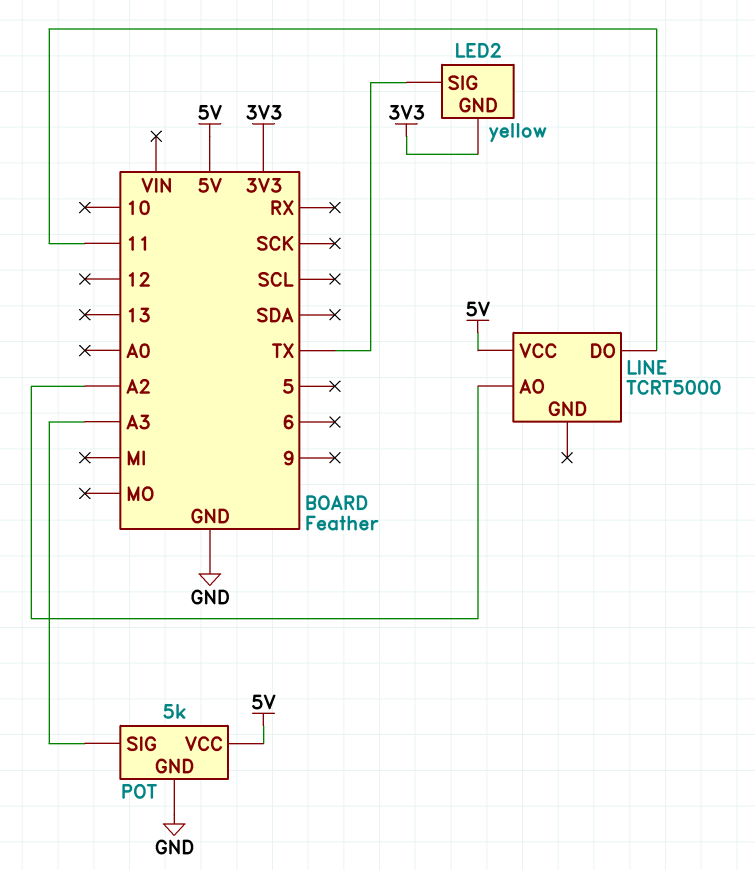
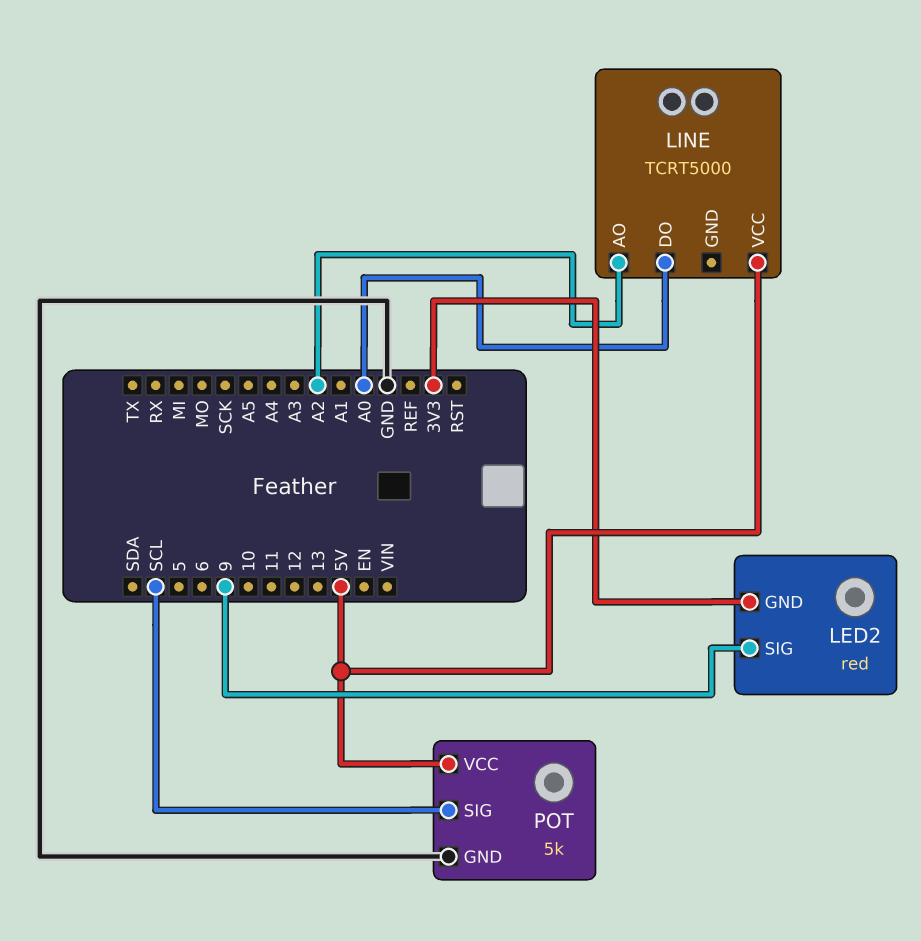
LED2: yellow -> red
LED2 pin SIG: TX -> 9
LINE pin DO: 11 -> A0
POT pin SIG: A3 -> SCL

